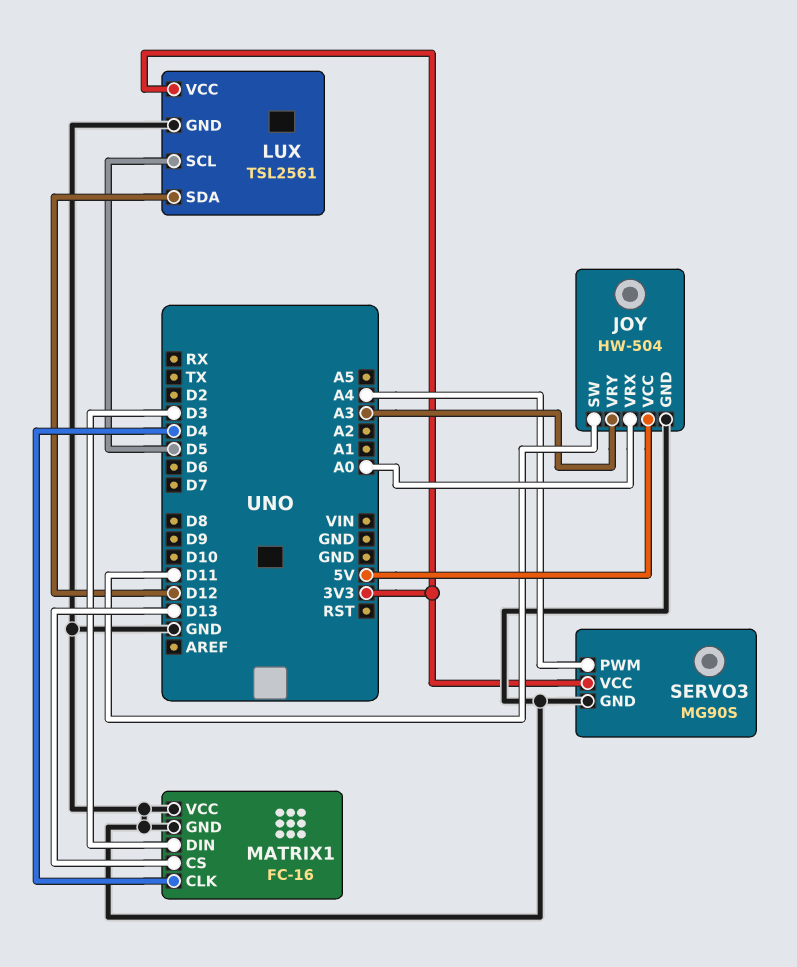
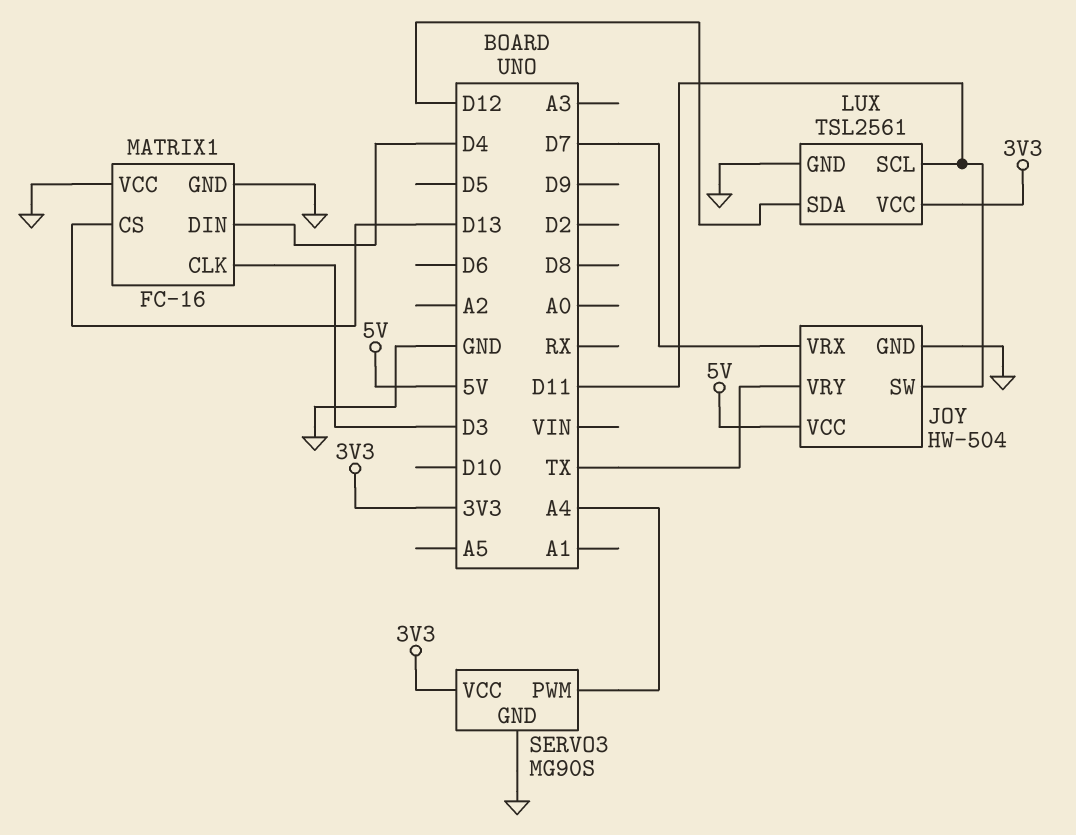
JOY pin VRX: A0 -> D7
JOY pin VRY: A3 -> TX
LUX pin SCL: D5 -> D11
MATRIX1 pin CLK: D4 -> D3
MATRIX1 pin DIN: D3 -> D4

